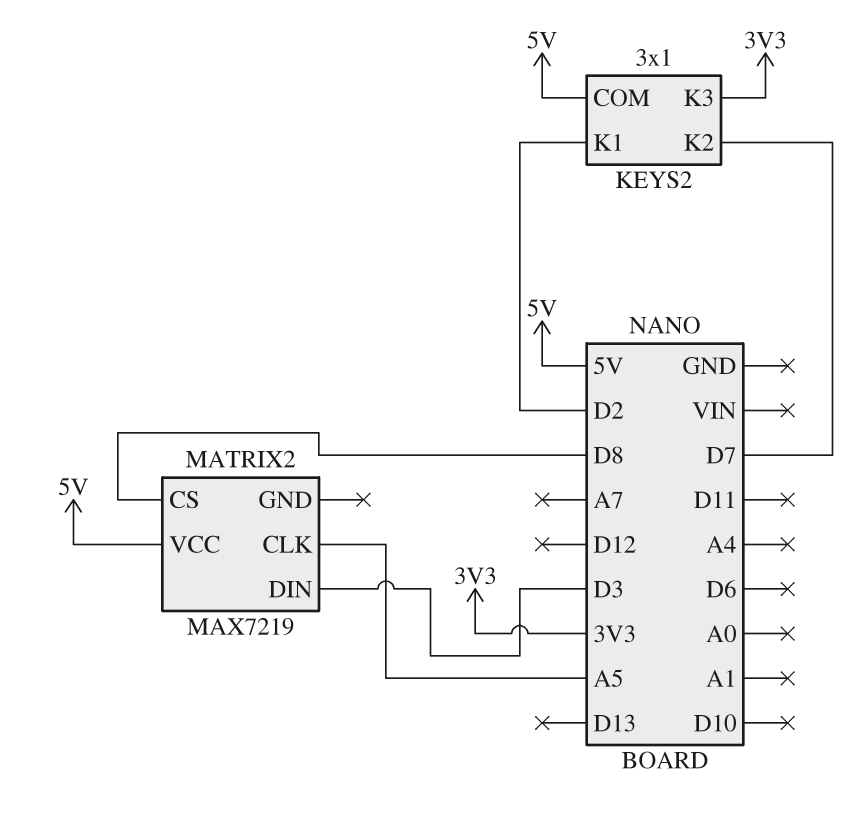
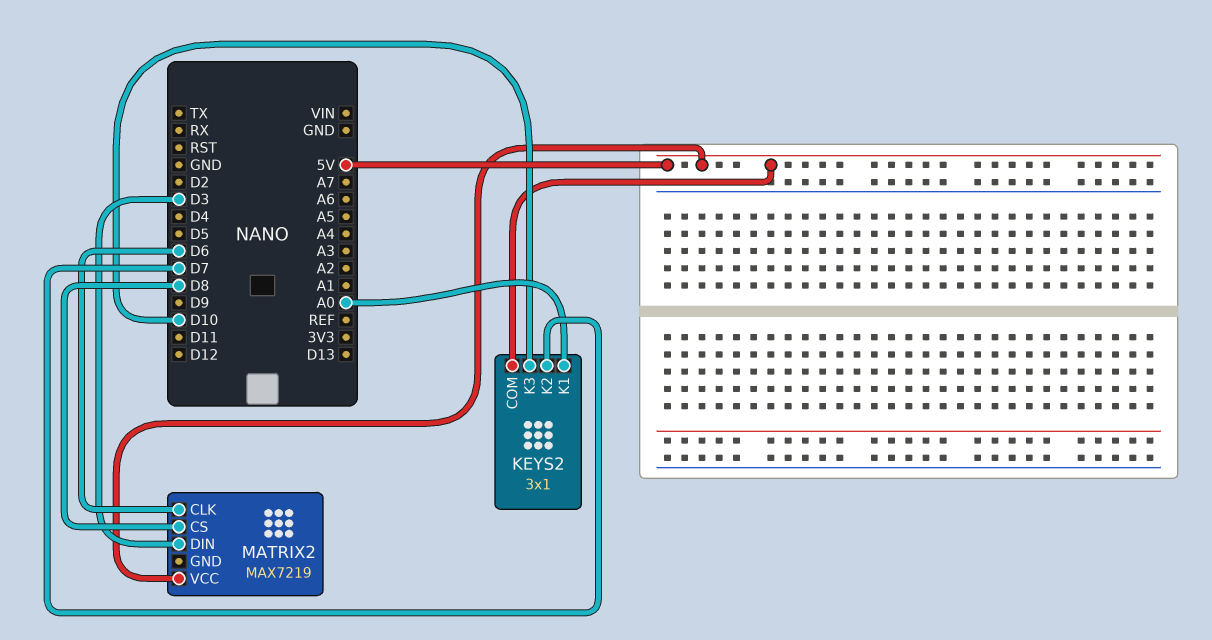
KEYS2 pin K1: D2 -> A0
KEYS2 pin K3: 3V3 -> D10
MATRIX2 pin CLK: A5 -> D6

